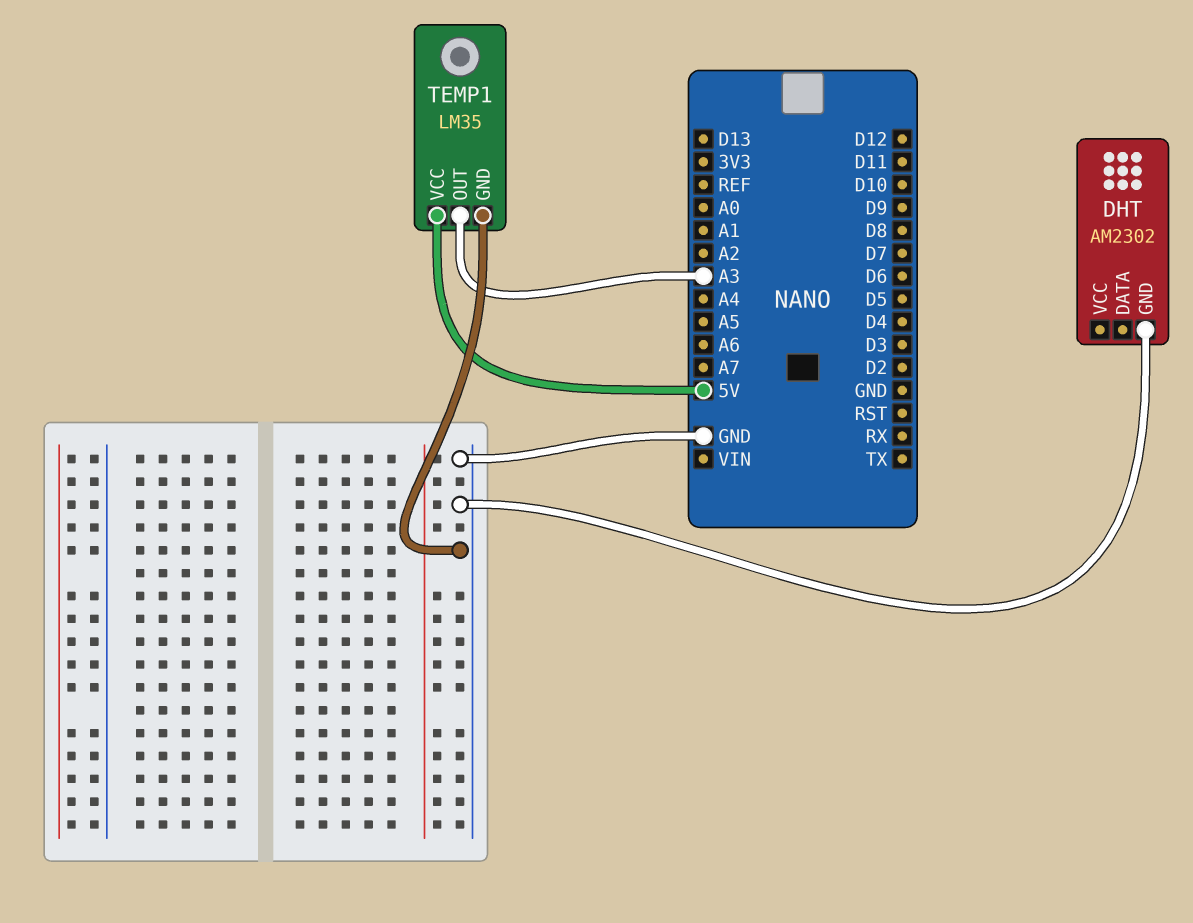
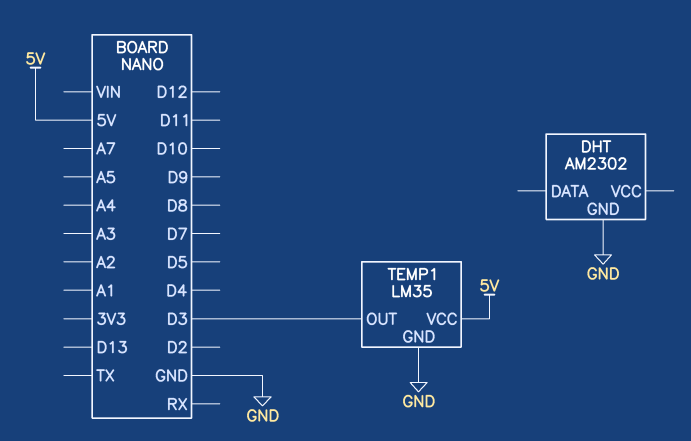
TEMP1 pin OUT: A3 -> D3

